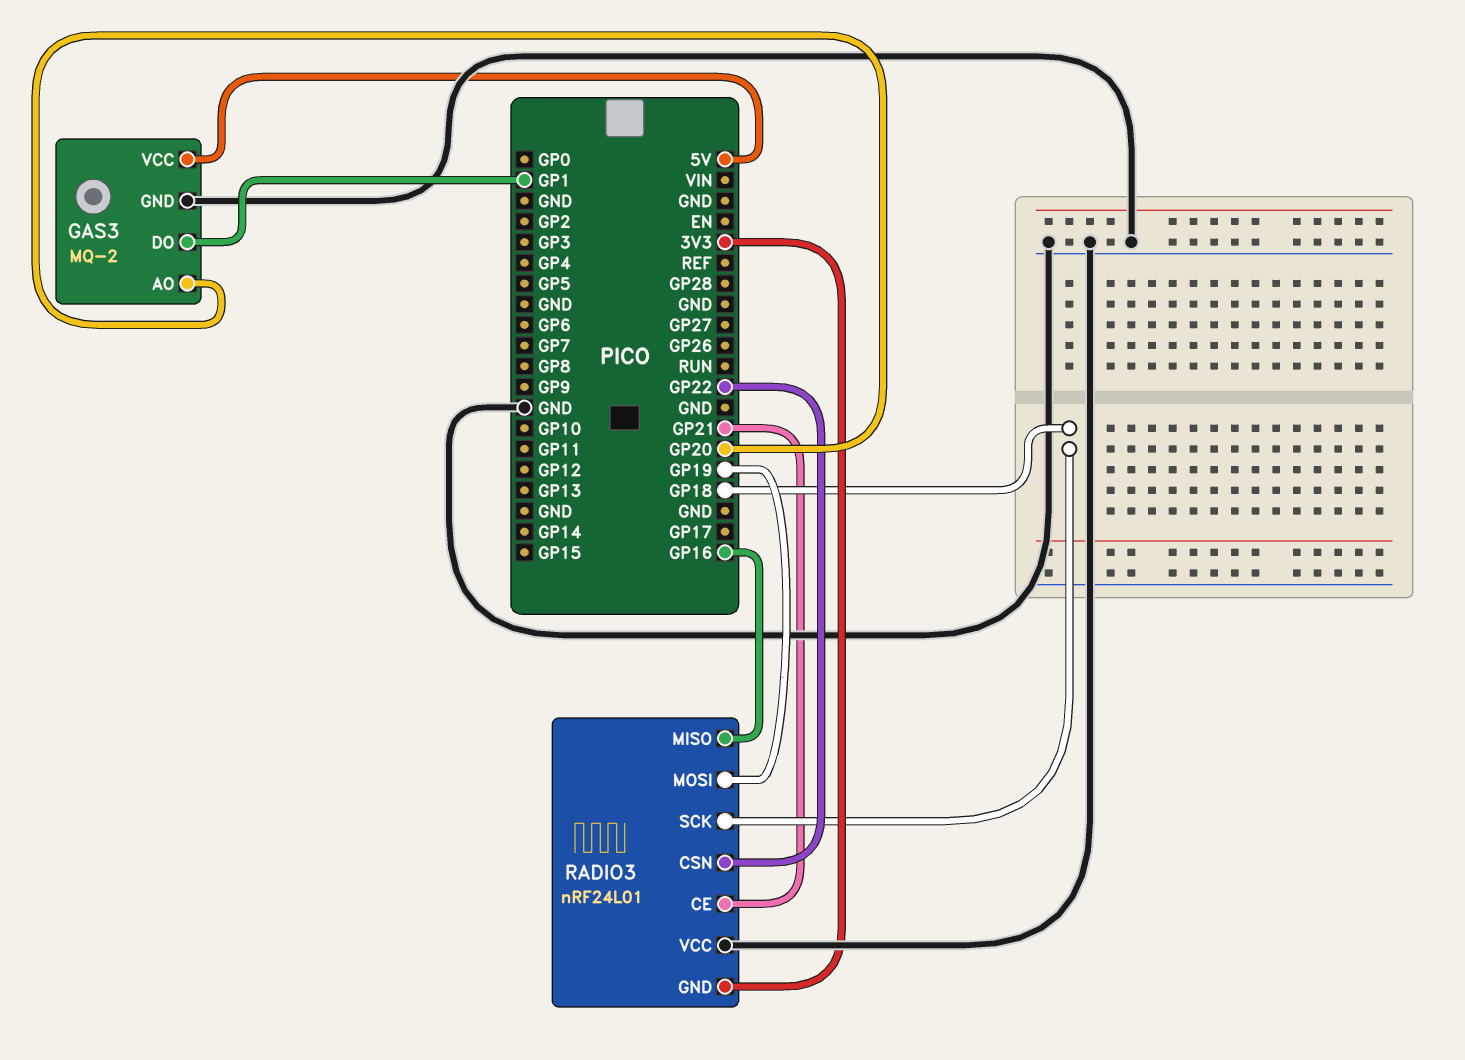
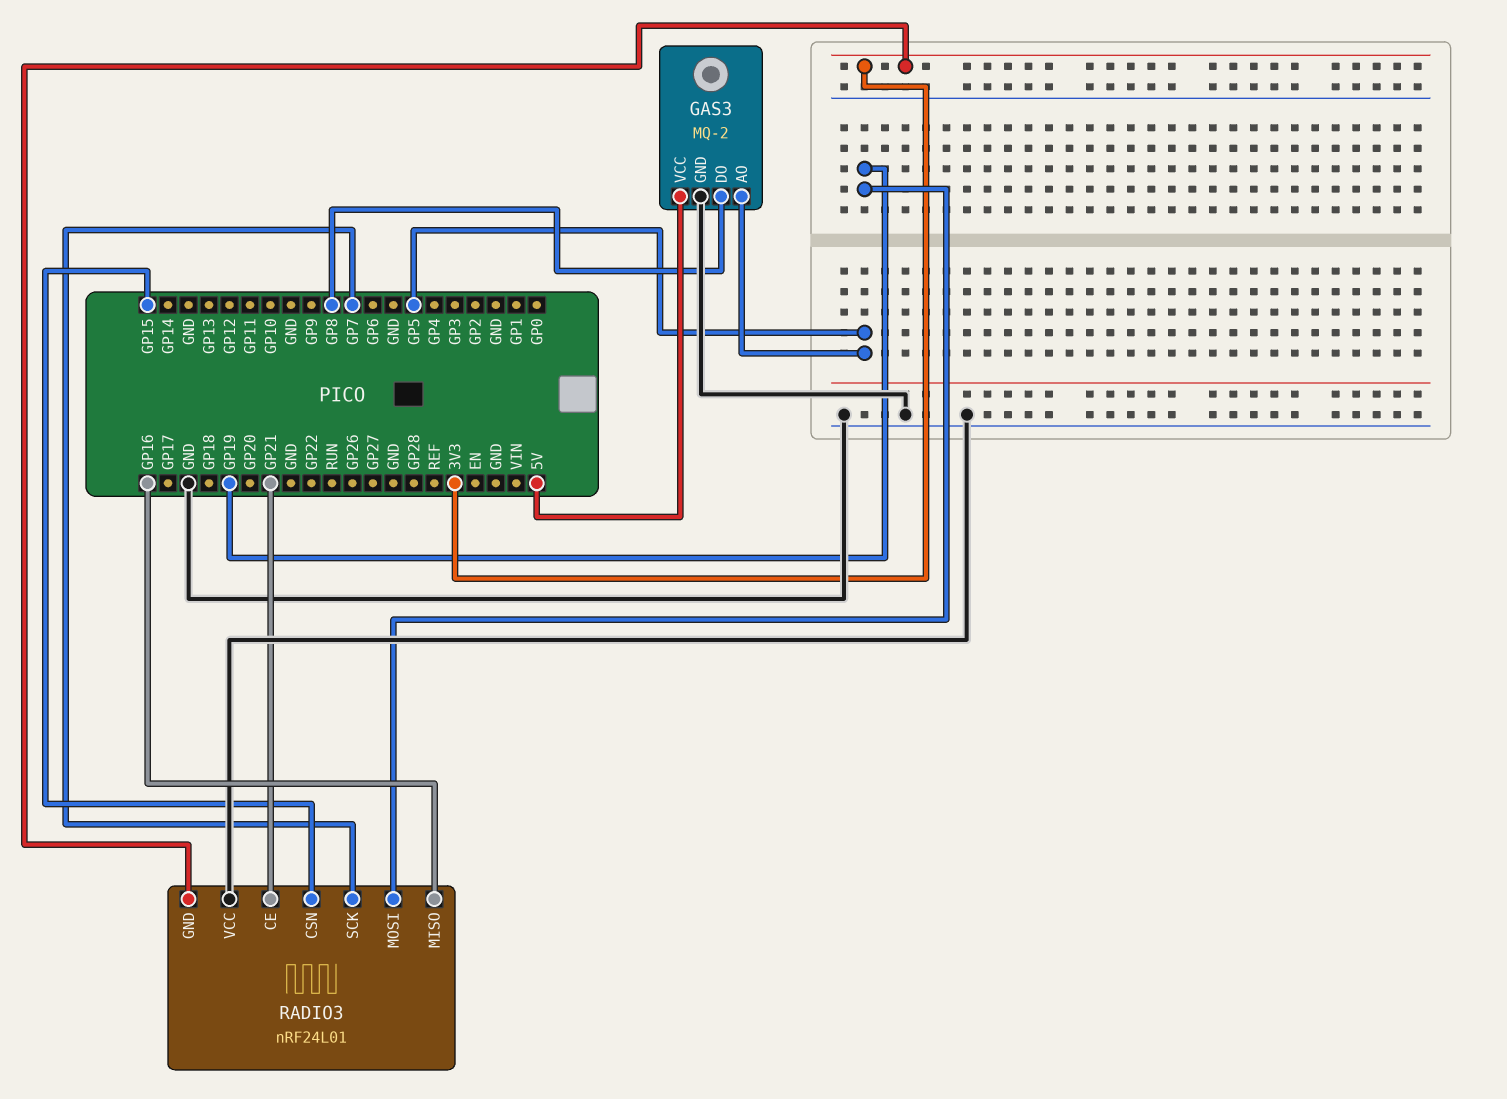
GAS3 pin AO: GP20 -> GP5
GAS3 pin DO: GP1 -> GP8
RADIO3 pin CSN: GP22 -> GP15
RADIO3 pin SCK: GP18 -> GP7

